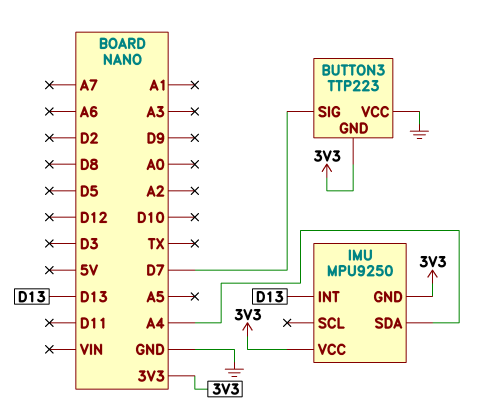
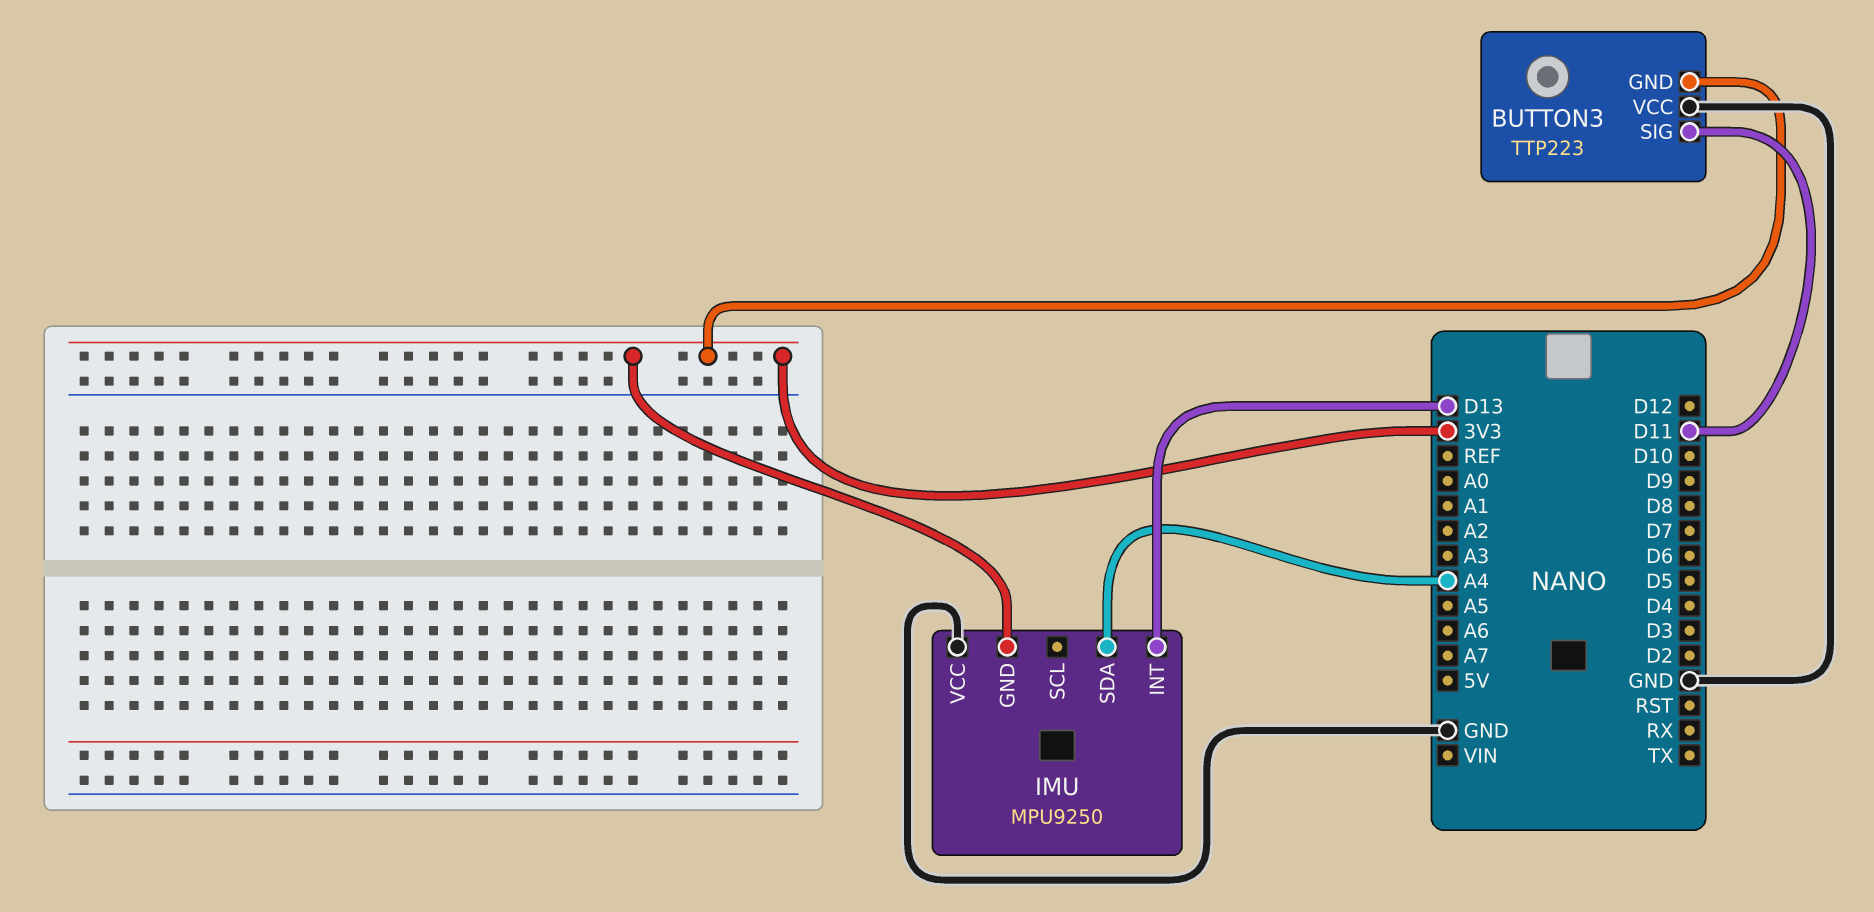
BUTTON3 pin SIG: D7 -> D11
IMU pin VCC: 3V3 -> GND

